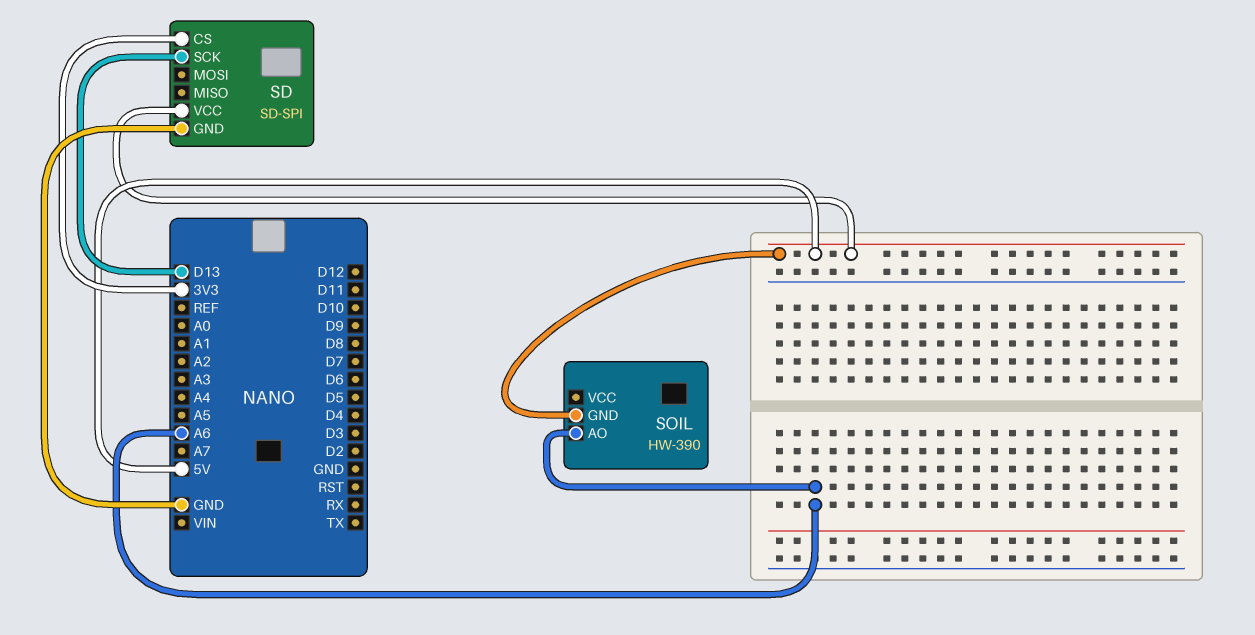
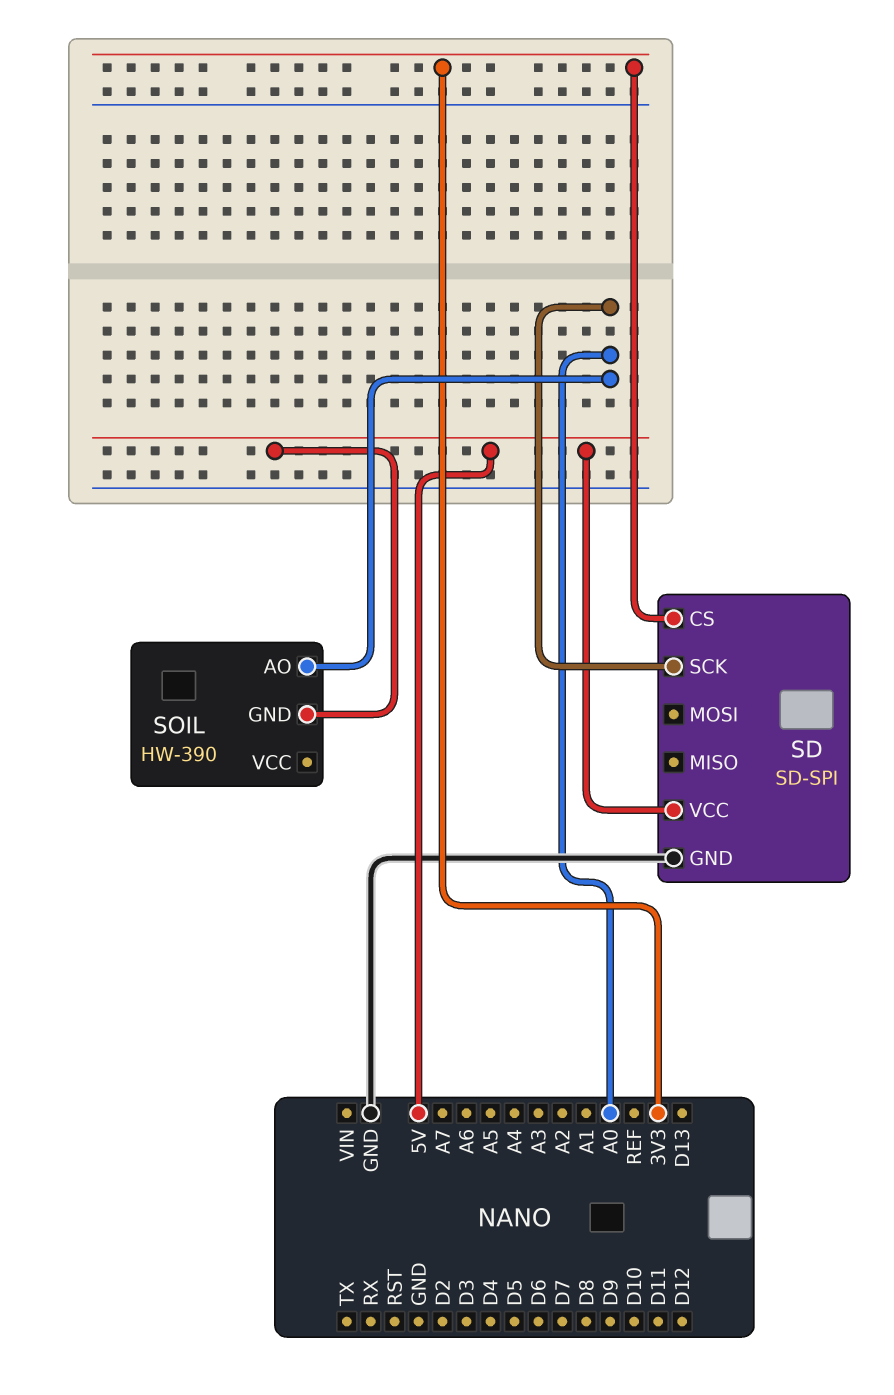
SD pin SCK: D13 -> A0
SOIL pin AO: A6 -> A0

